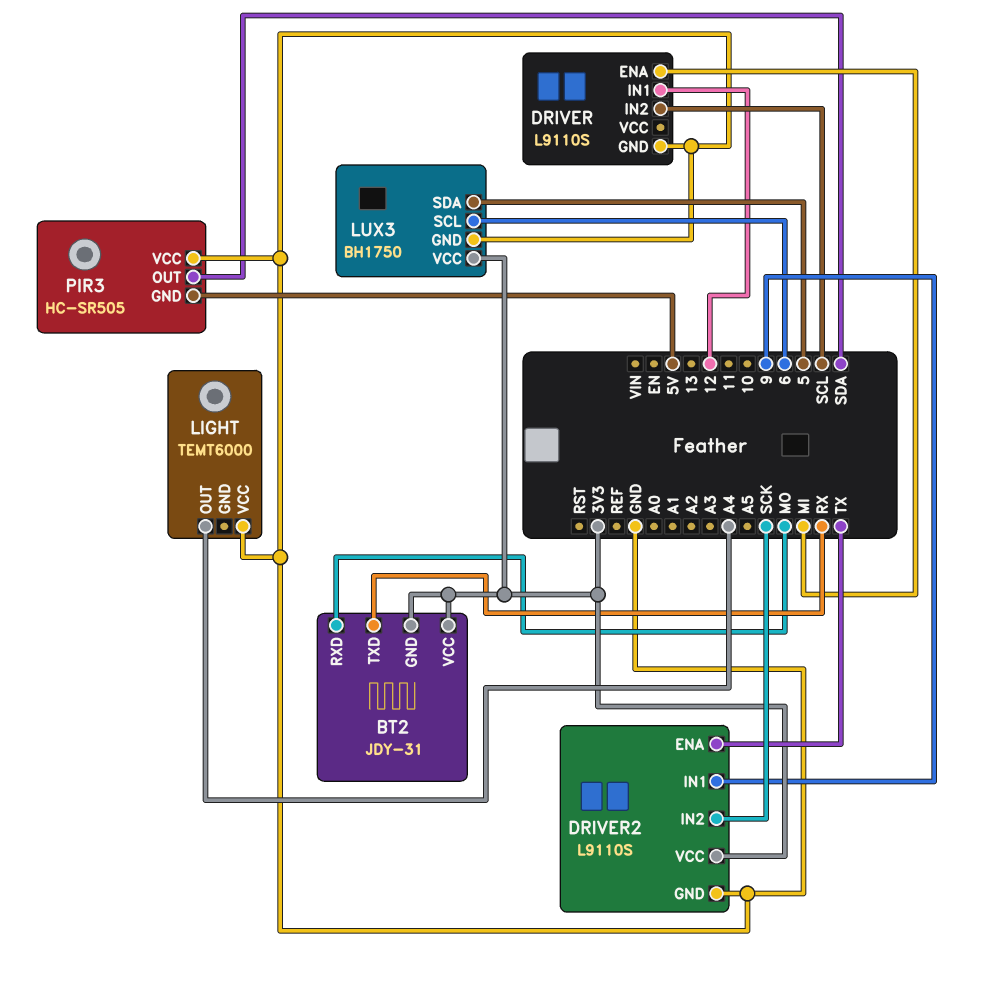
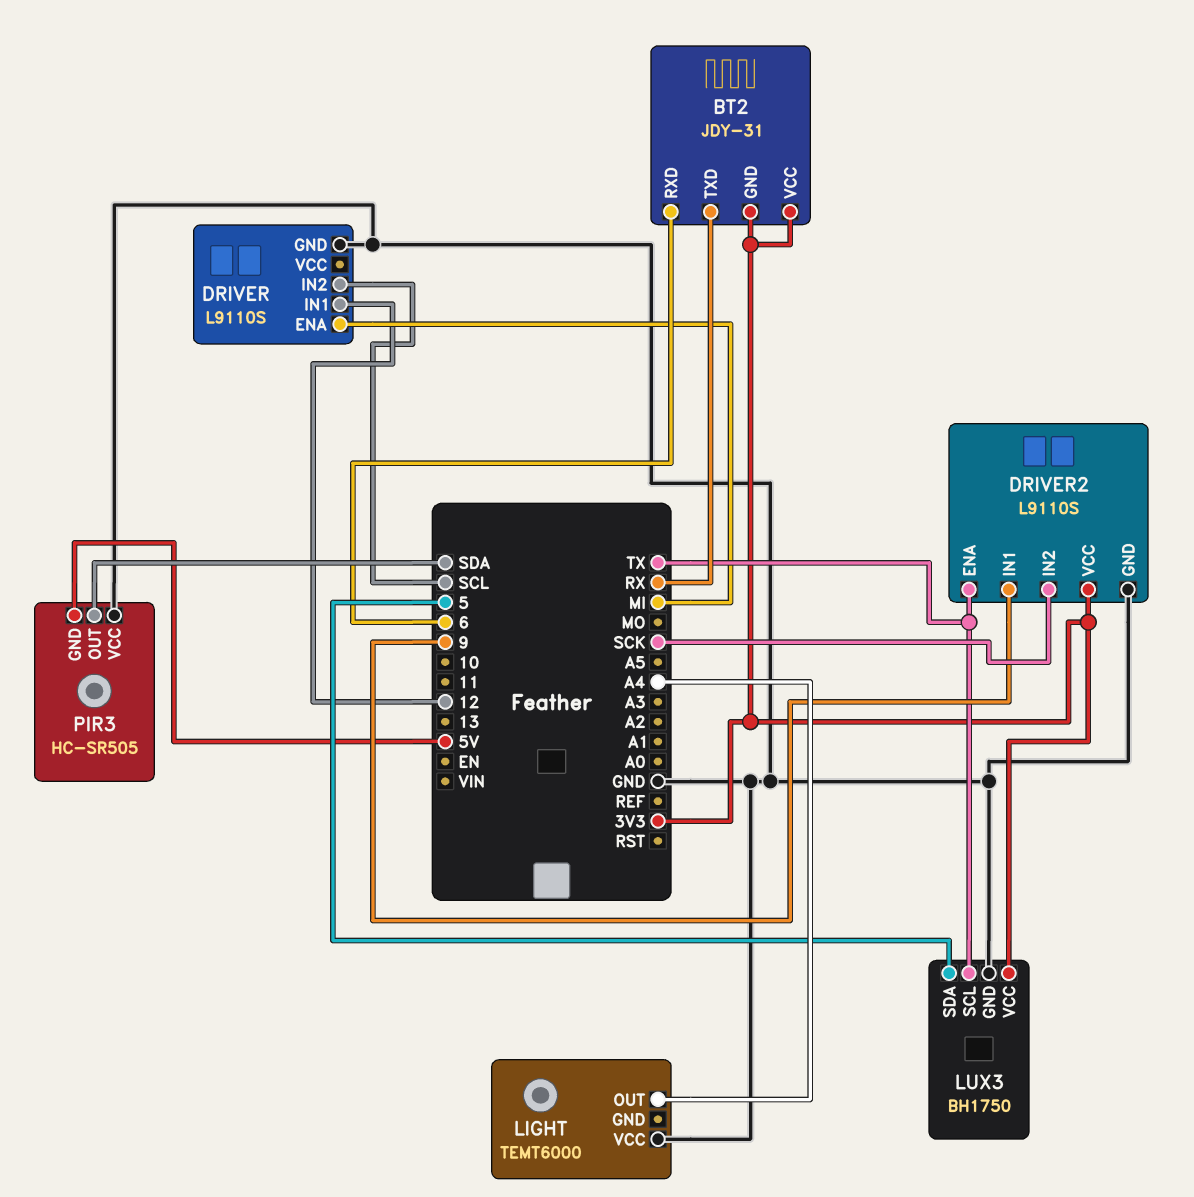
BT2 pin RXD: MO -> 6
LUX3 pin SCL: 6 -> TX

